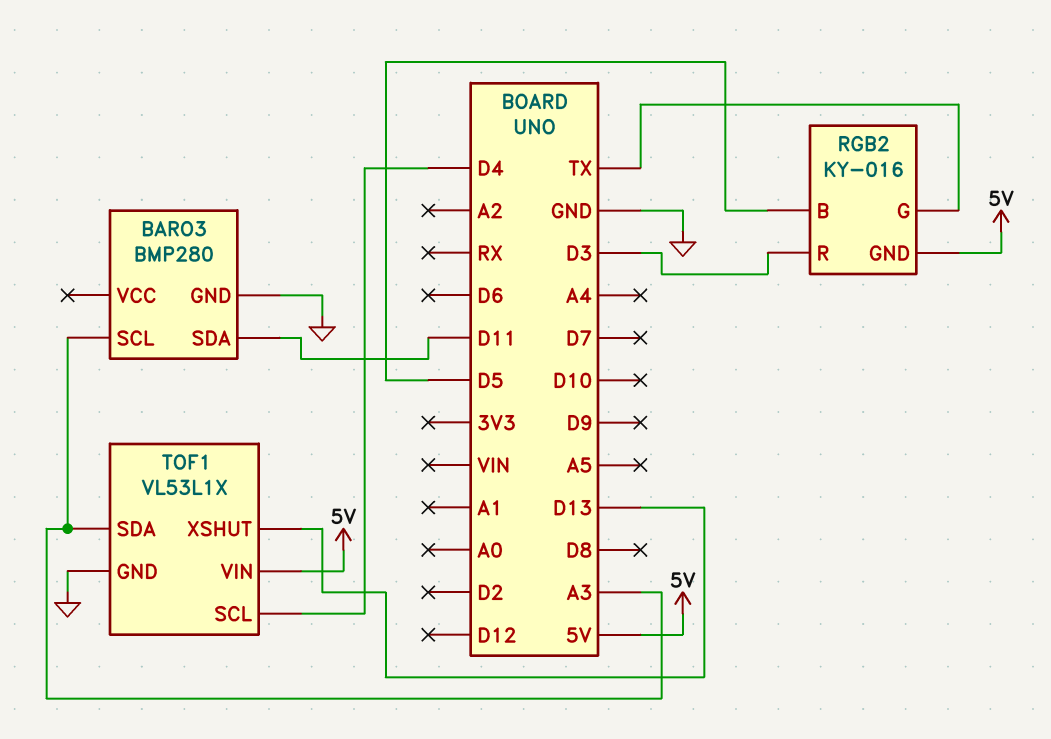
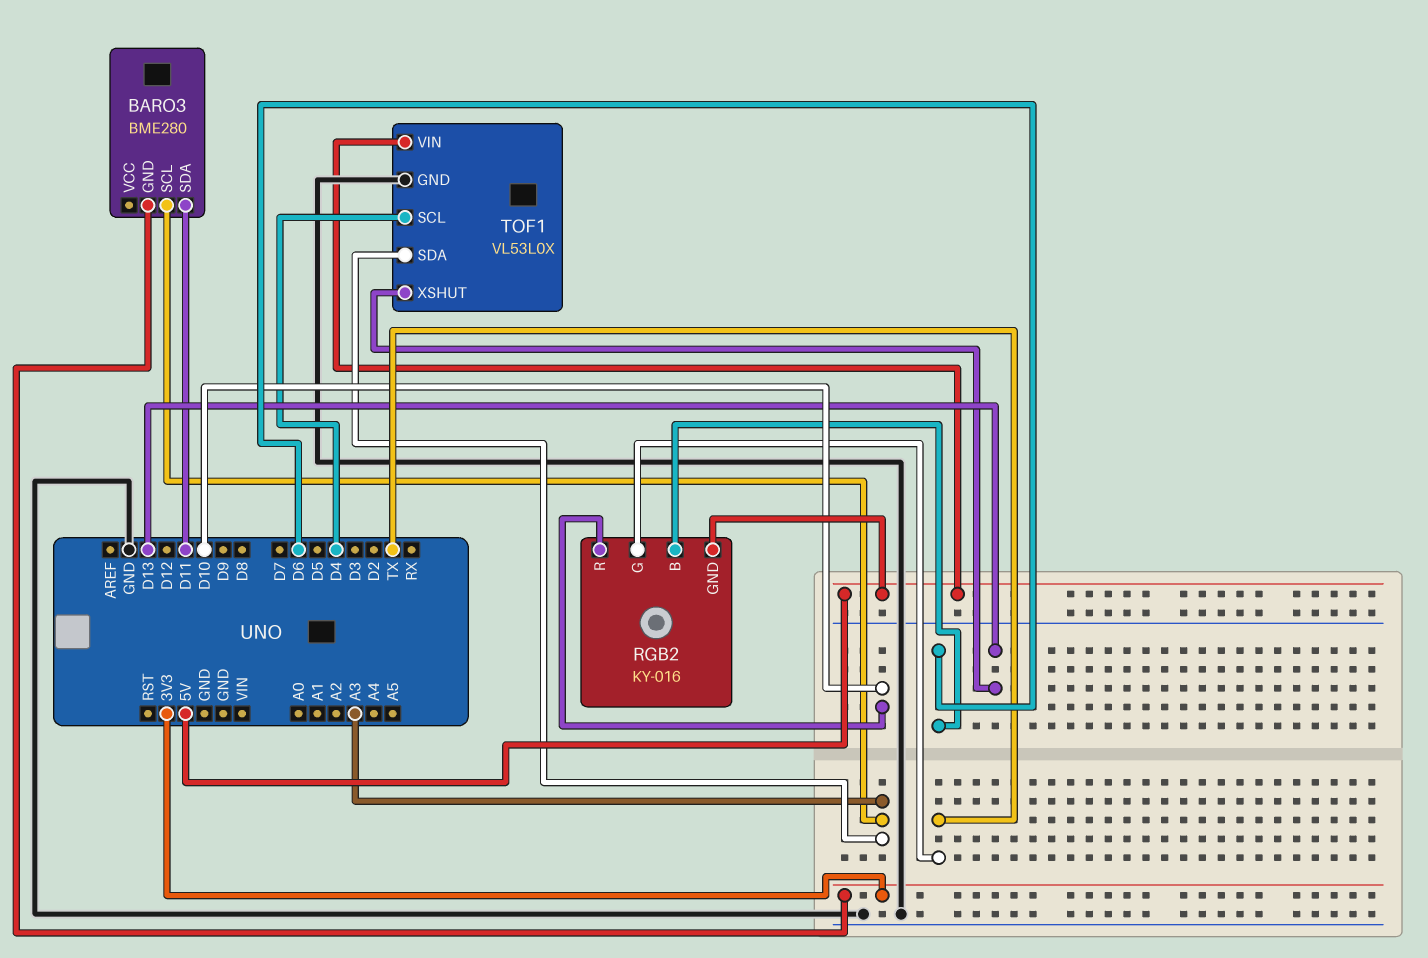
BARO3: BMP280 -> BME280
BARO3 pin GND: GND -> 3V3
RGB2 pin B: D5 -> D6
RGB2 pin R: D3 -> D10
TOF1: VL53L1X -> VL53L0X

